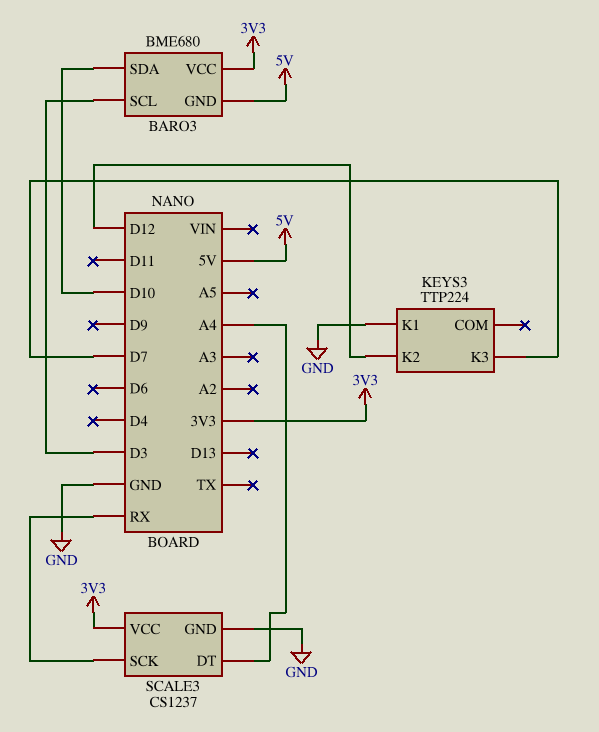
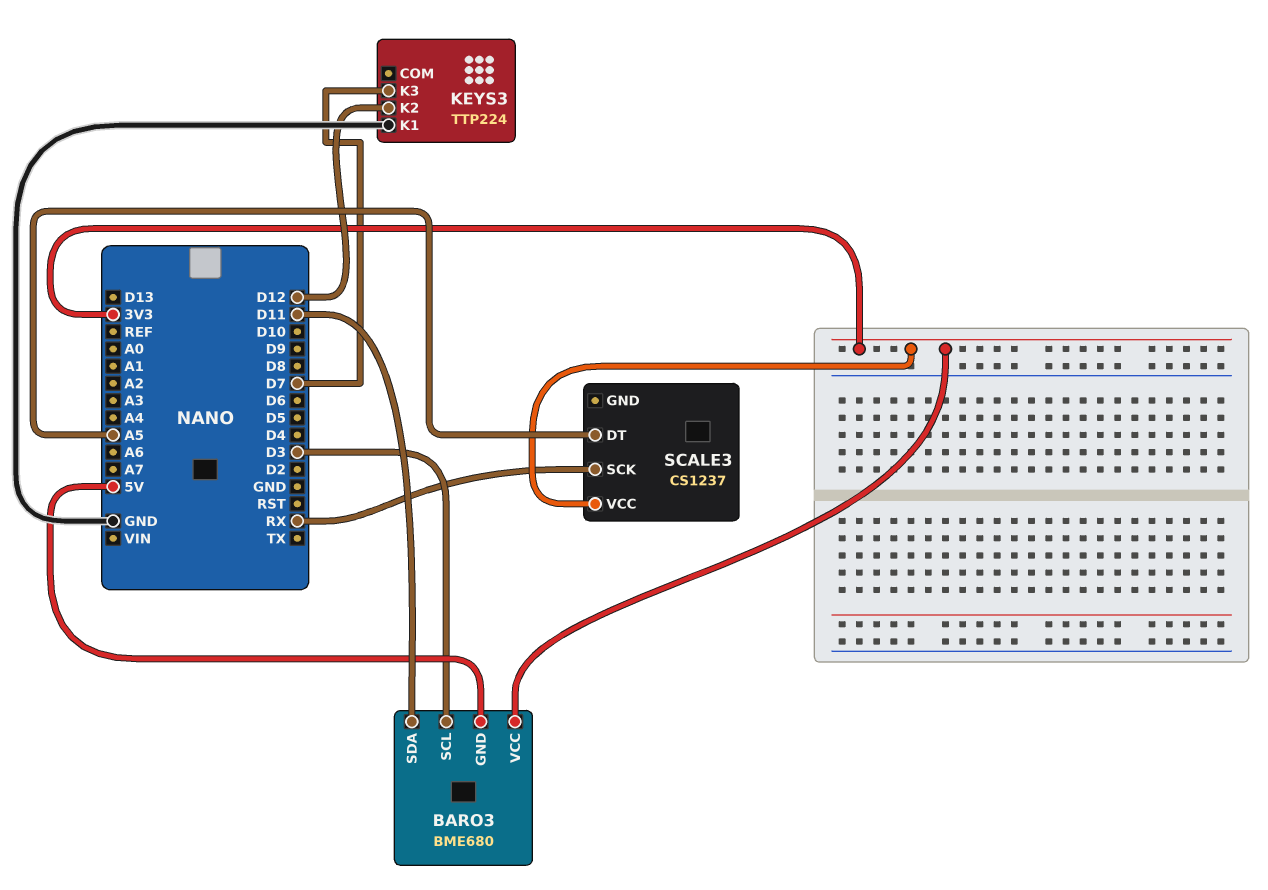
BARO3 pin SDA: D10 -> D11
SCALE3 pin DT: A4 -> A5
SCALE3 pin GND: GND -> none

